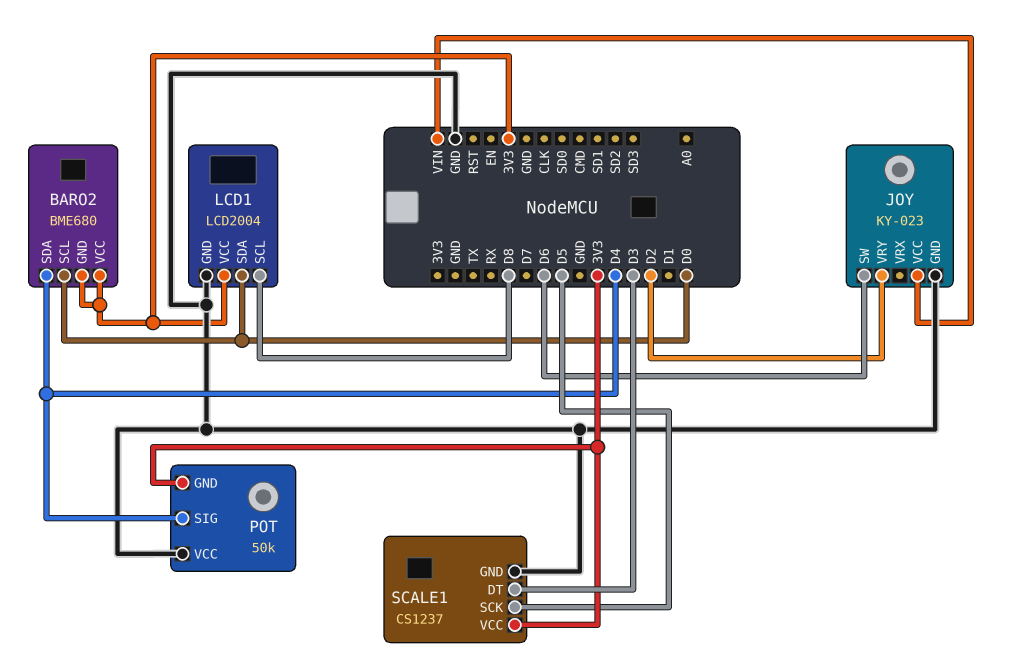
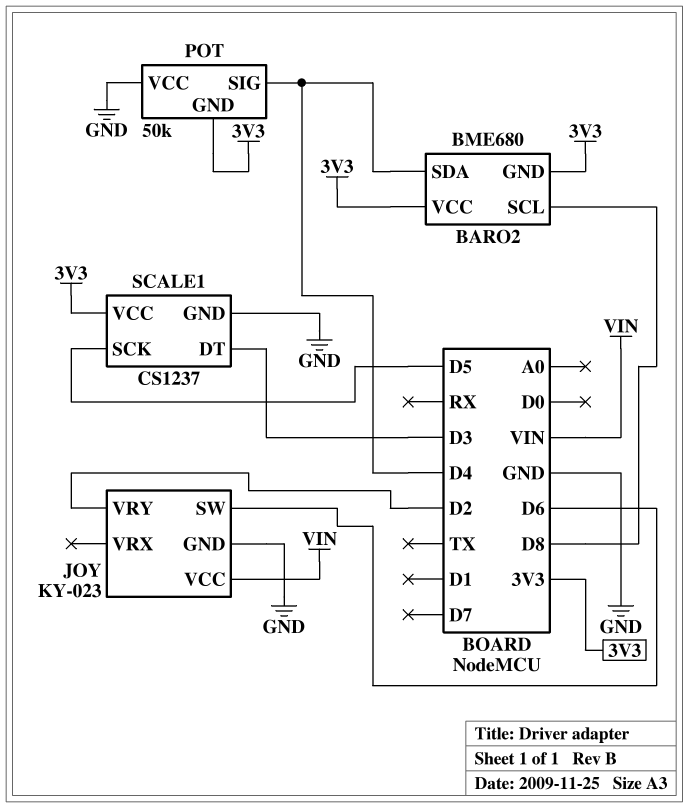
BARO2 pin SCL: D0 -> D8
LCD1: LCD2004 -> none
LCD1 pin GND: GND -> none
LCD1 pin SCL: D8 -> none
LCD1 pin SDA: D0 -> none
LCD1 pin VCC: 3V3 -> none

